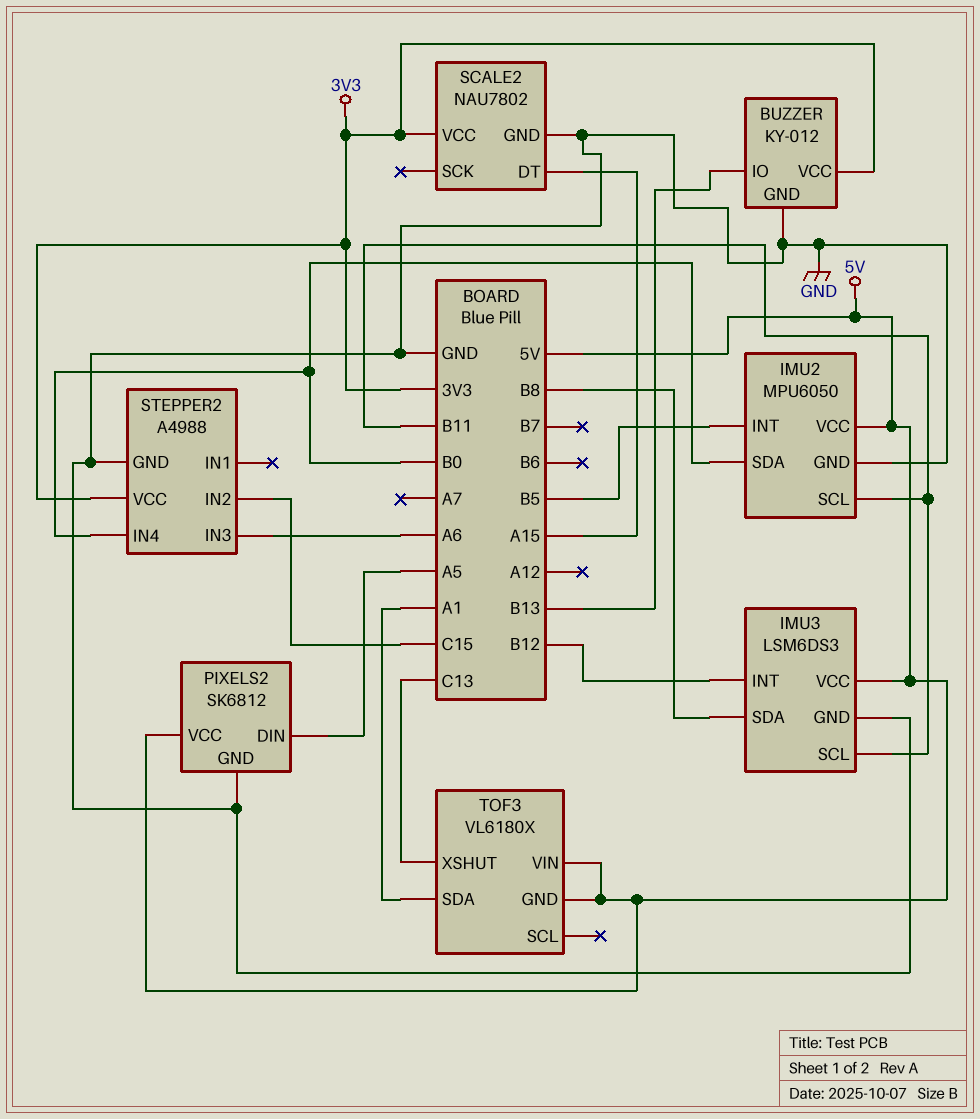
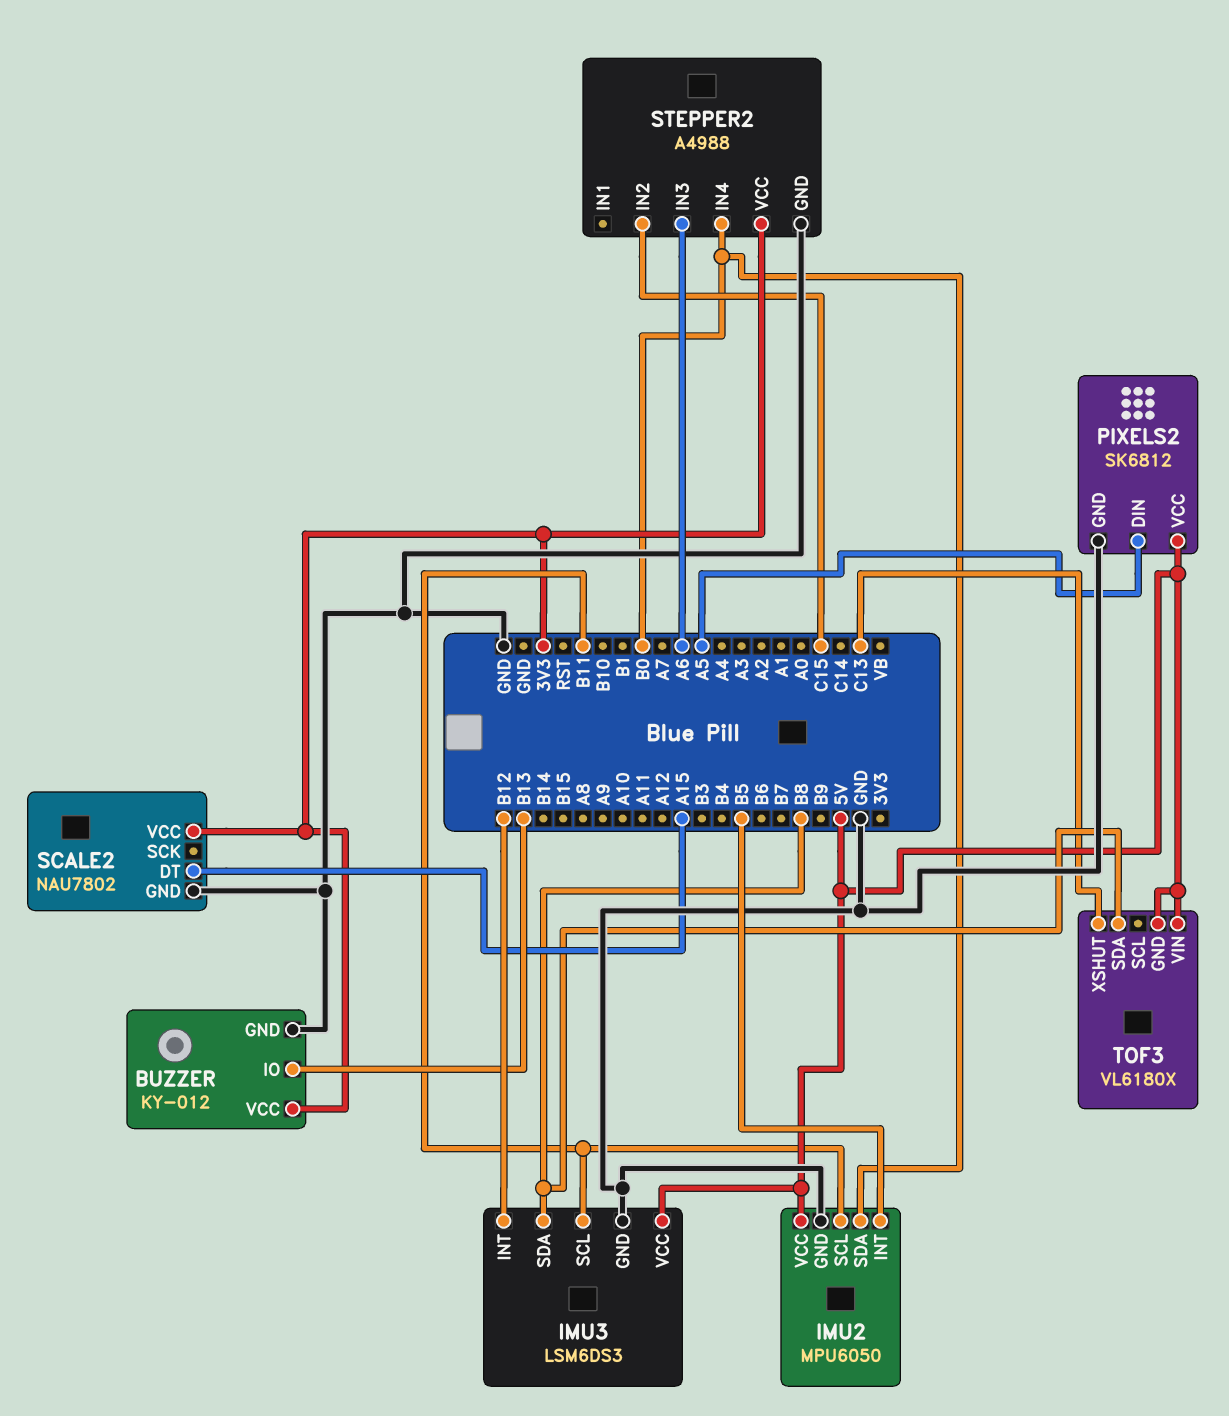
TOF3 pin SDA: A1 -> B8

